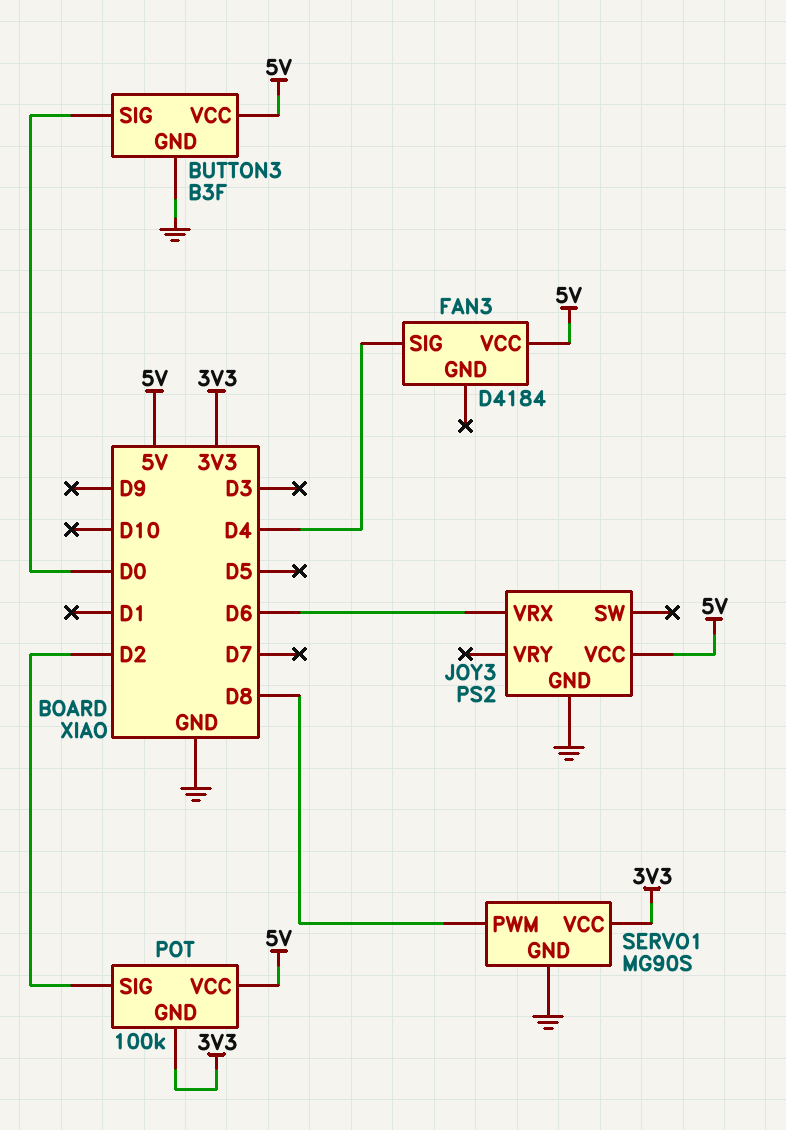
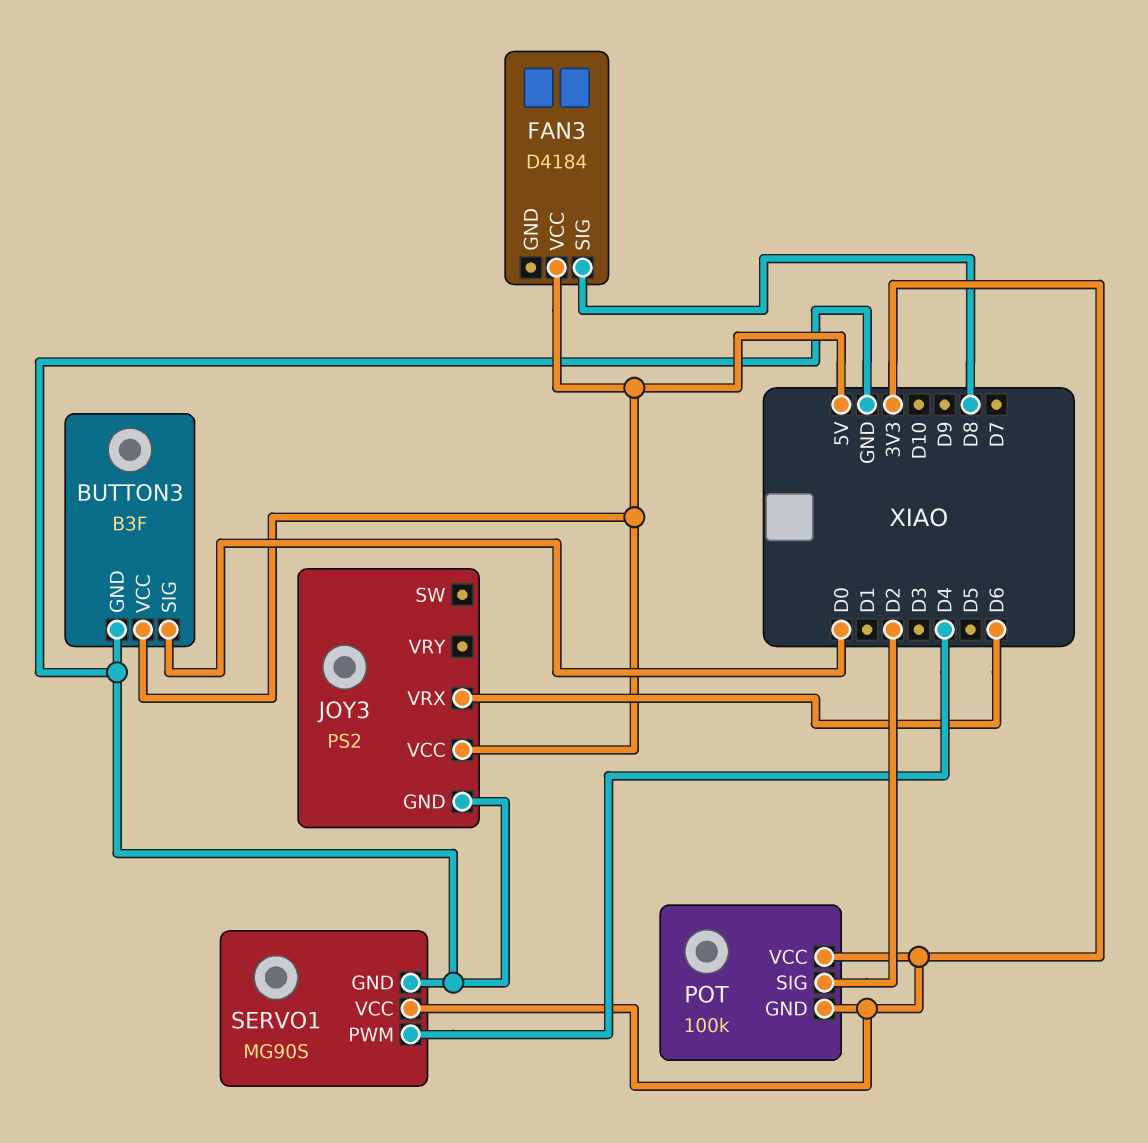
FAN3 pin SIG: D4 -> D8
POT pin VCC: 5V -> 3V3
SERVO1 pin PWM: D8 -> D4

